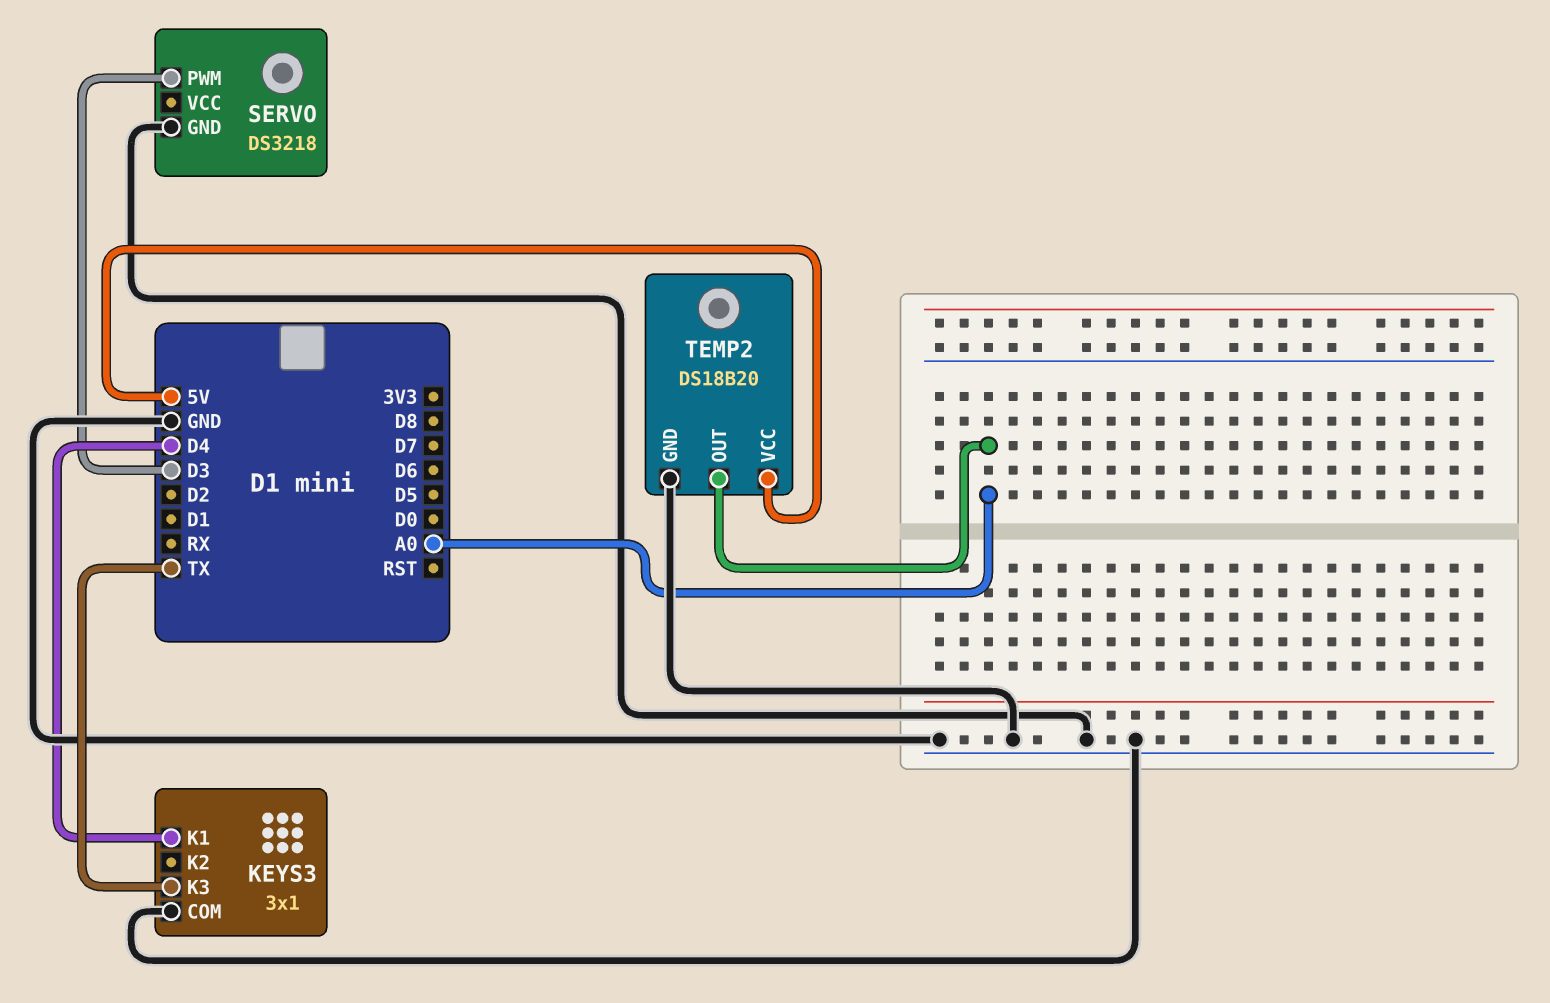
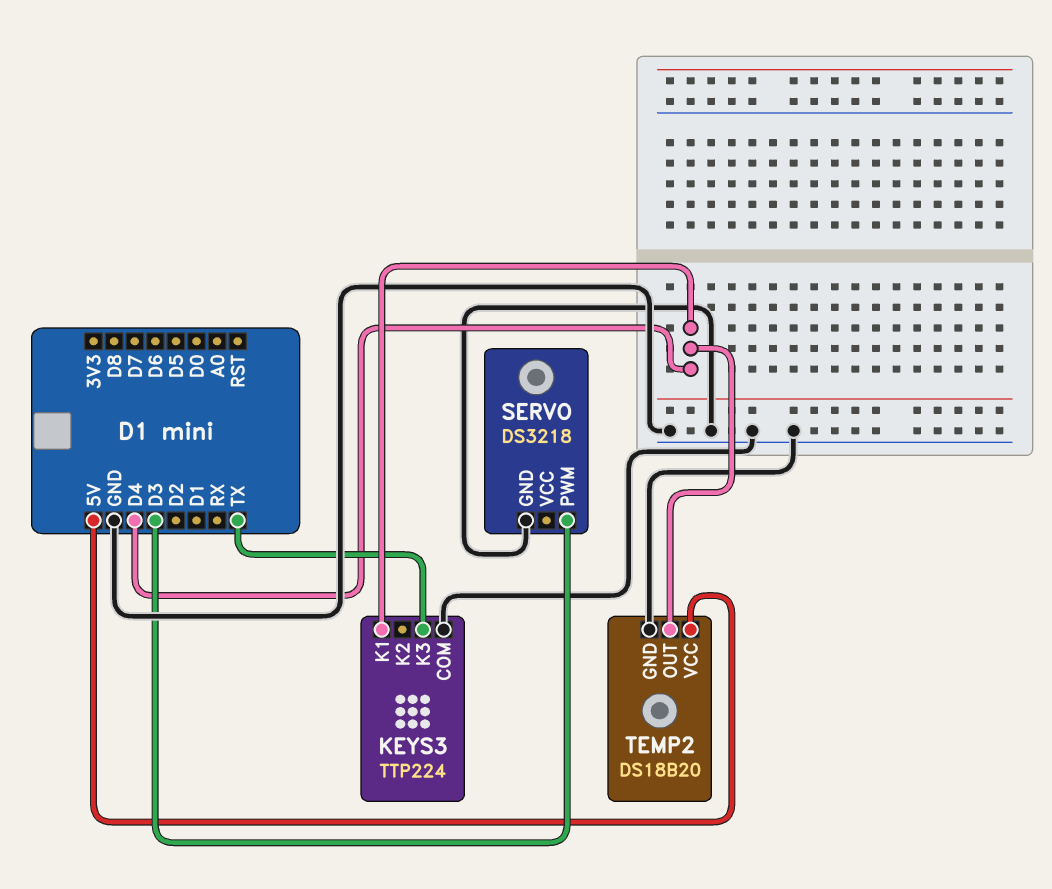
KEYS3: 3x1 -> TTP224
TEMP2 pin OUT: A0 -> D4

